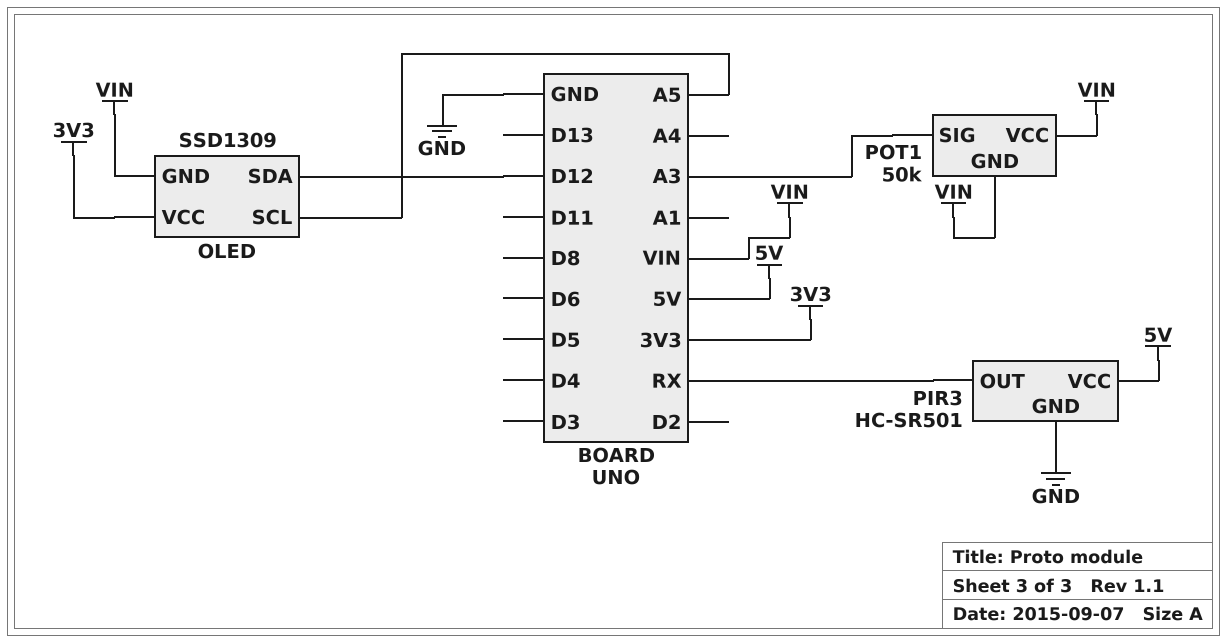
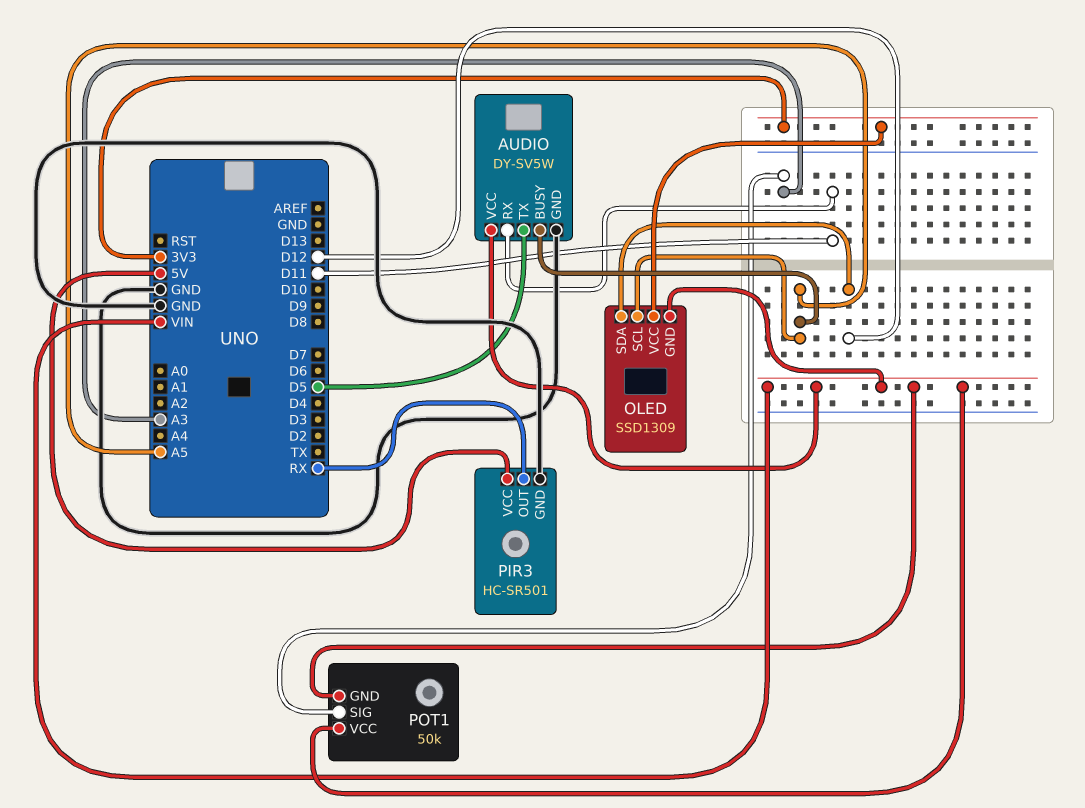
AUDIO: none -> DY-SV5W
AUDIO pin BUSY: none -> A5
AUDIO pin GND: none -> GND
AUDIO pin RX: none -> D11
AUDIO pin TX: none -> D5
AUDIO pin VCC: none -> VIN

